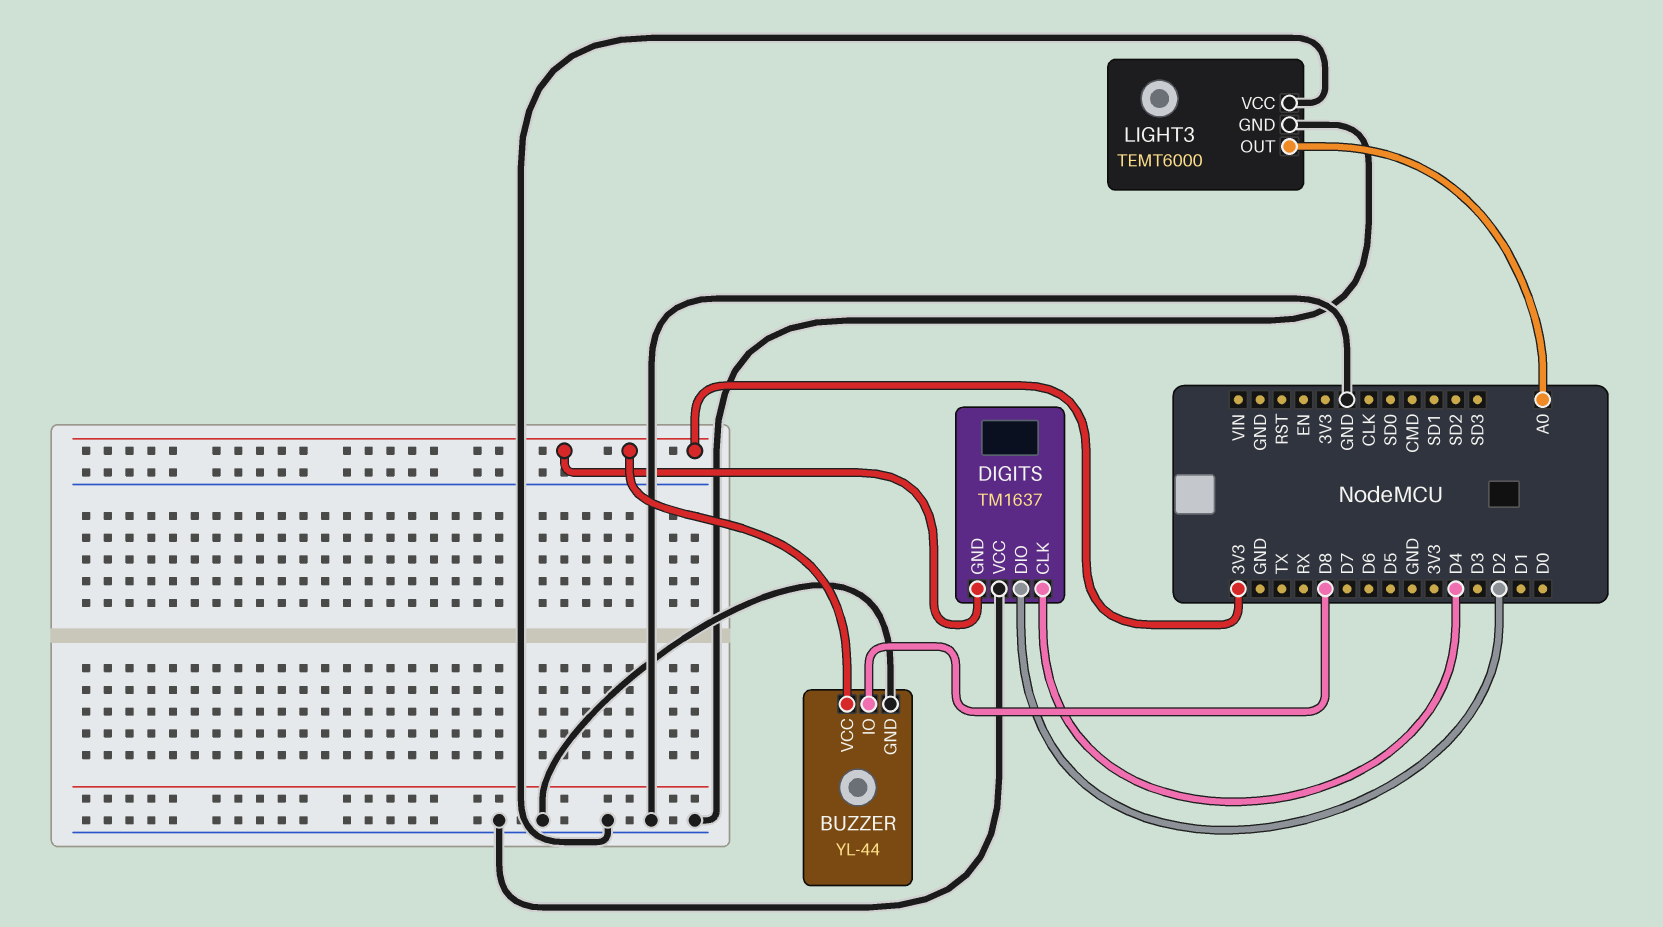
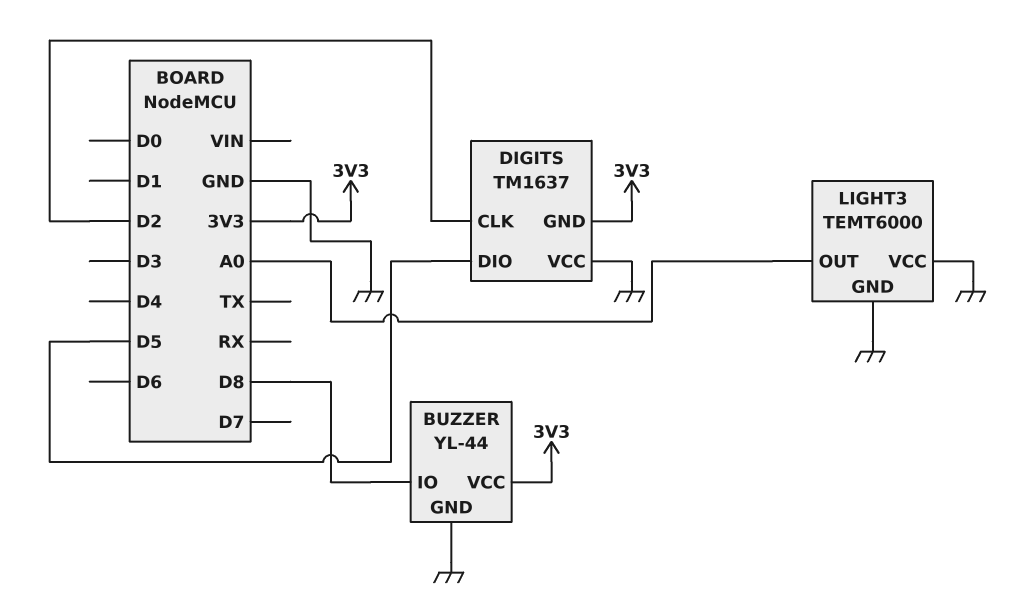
DIGITS pin CLK: D4 -> D2
DIGITS pin DIO: D2 -> D5

